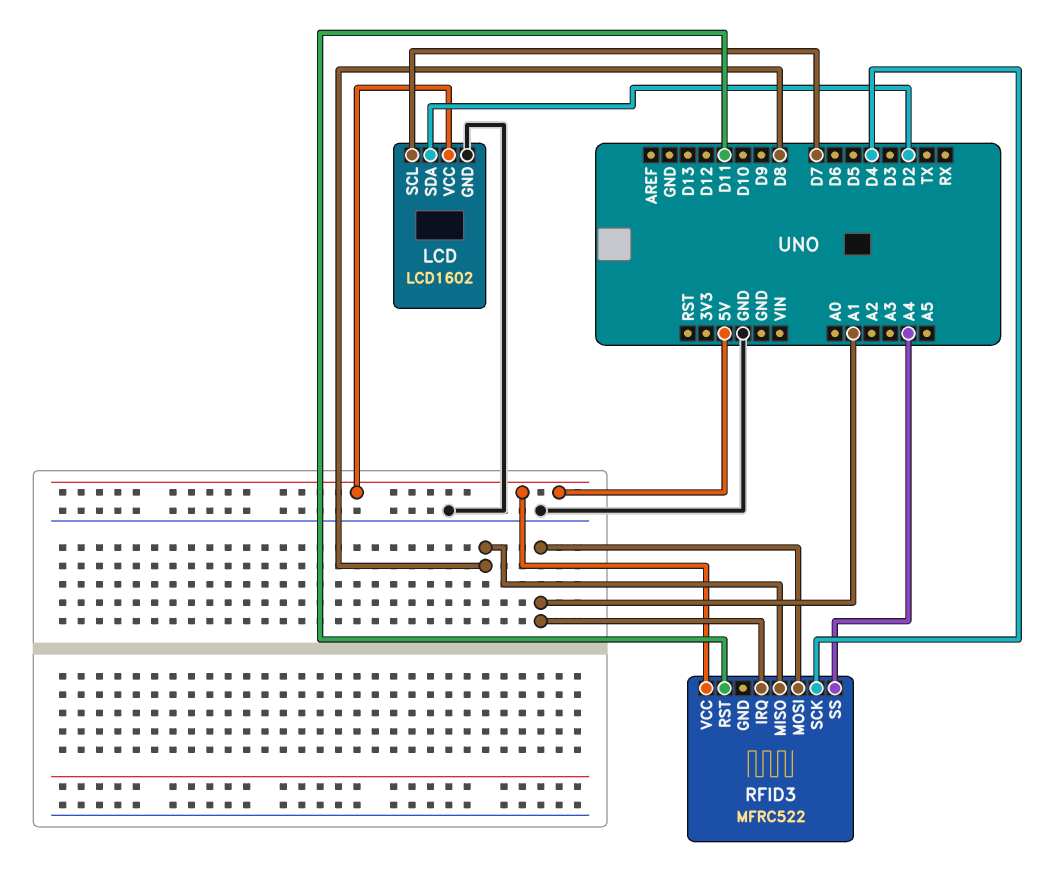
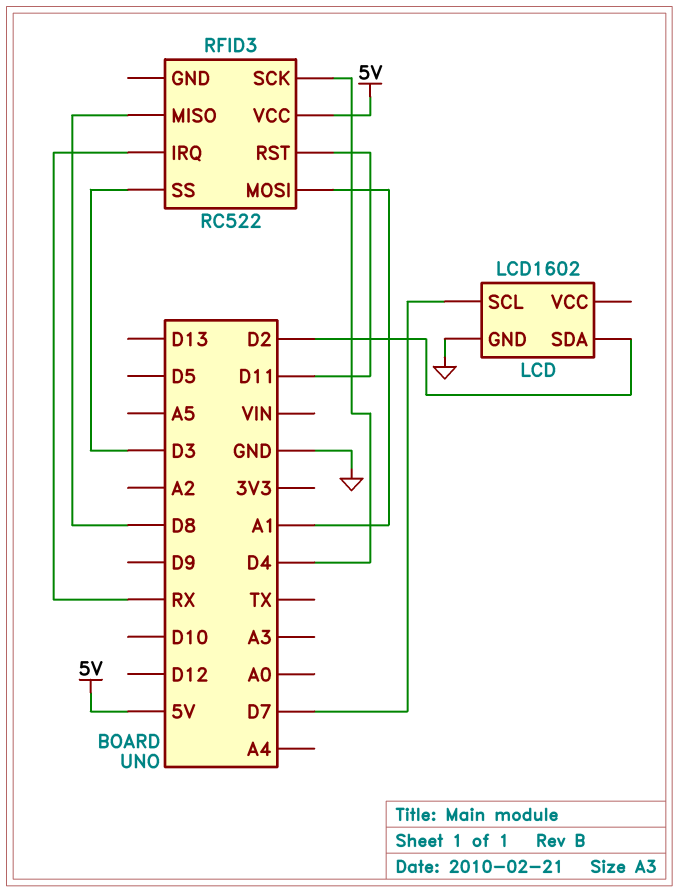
LCD pin VCC: 5V -> none
RFID3: MFRC522 -> RC522
RFID3 pin IRQ: A1 -> RX
RFID3 pin SS: A4 -> D3

